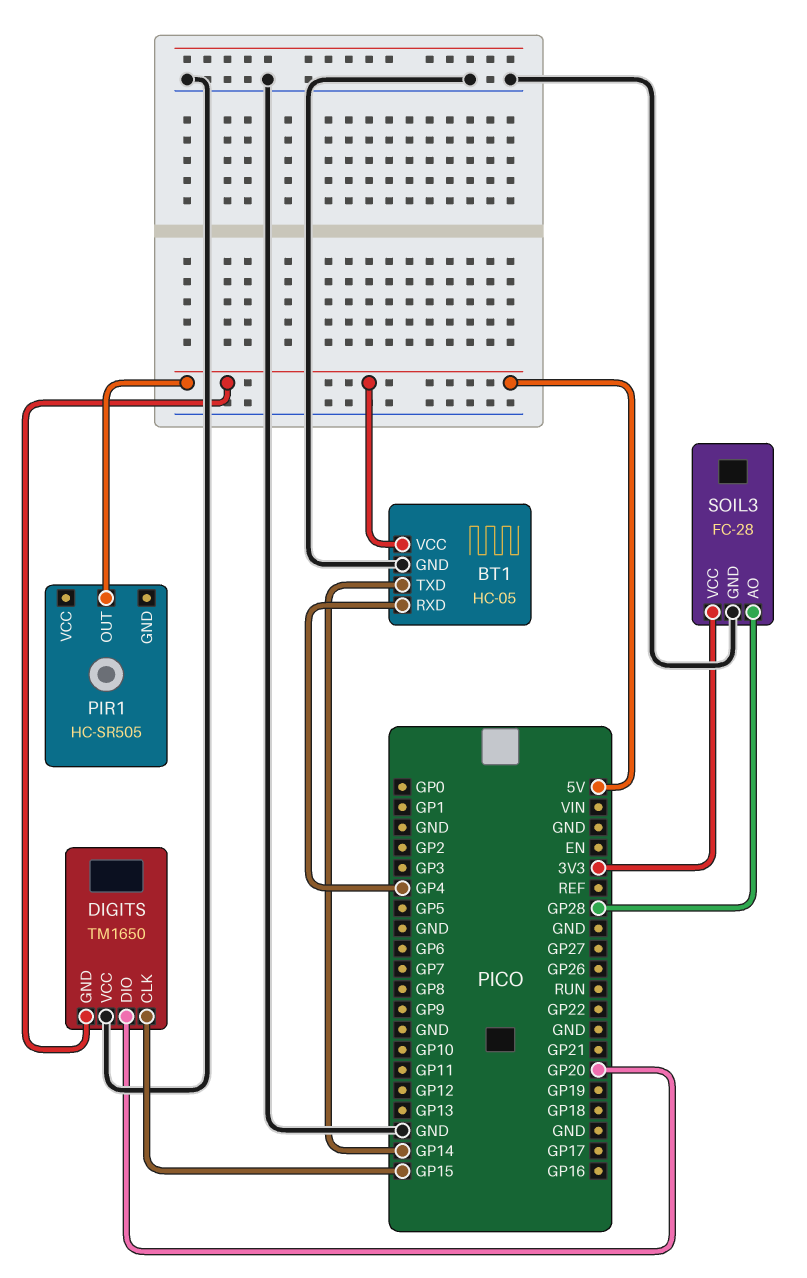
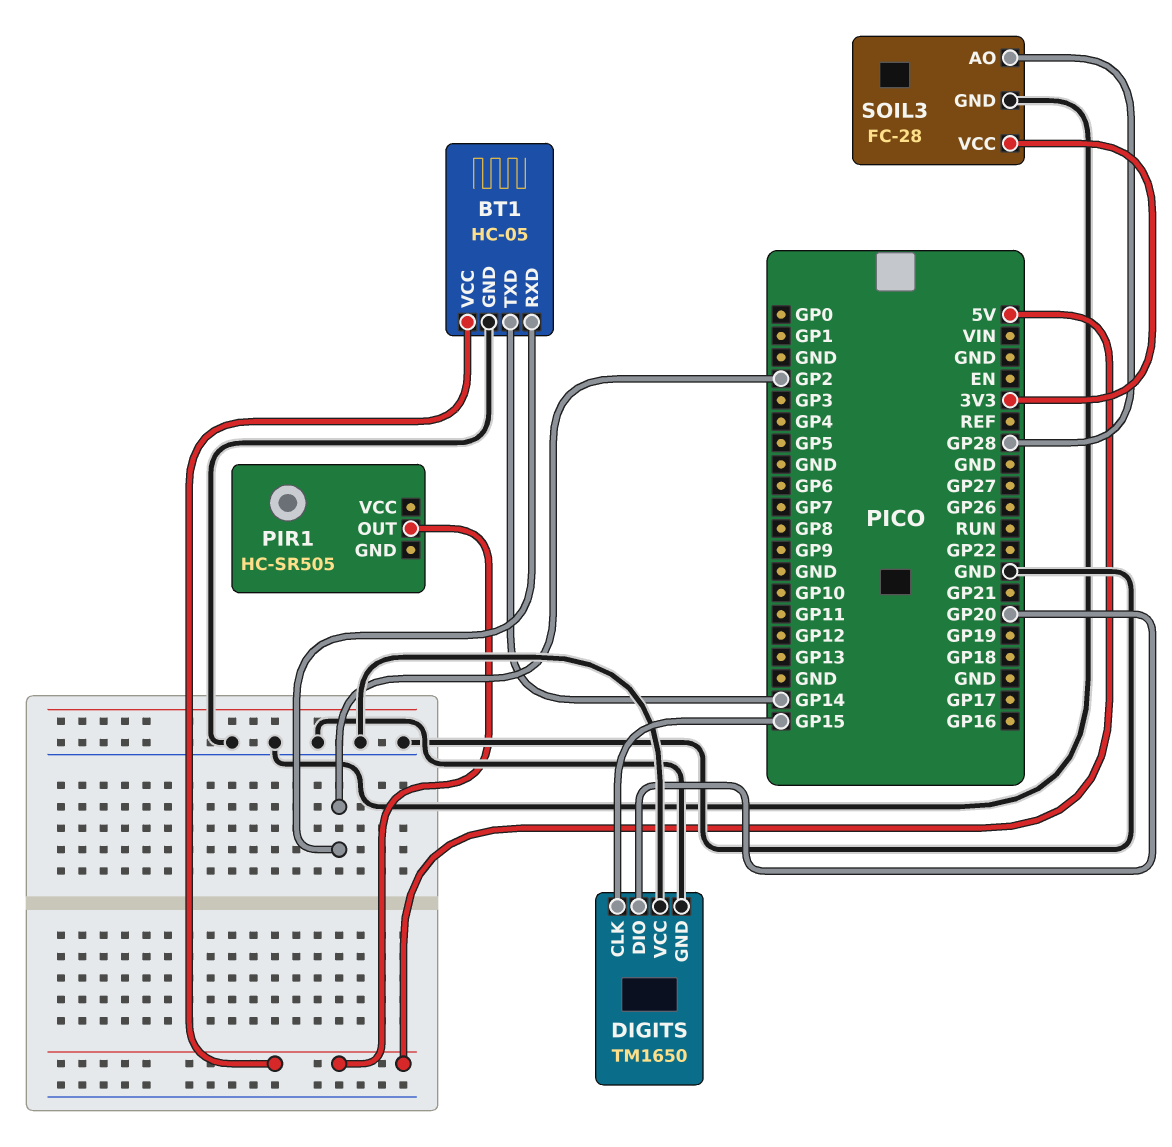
BT1 pin RXD: GP4 -> GP2
DIGITS pin GND: 5V -> GND

